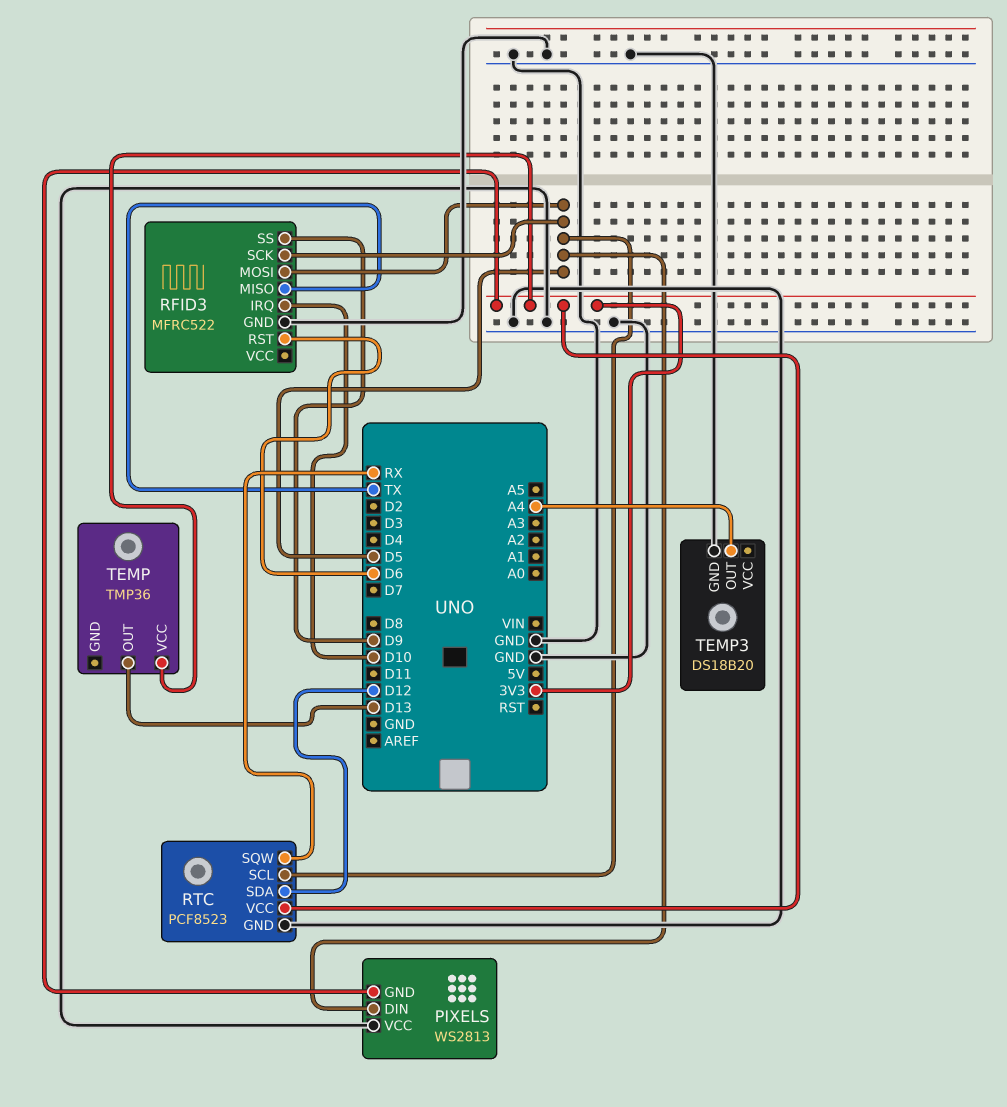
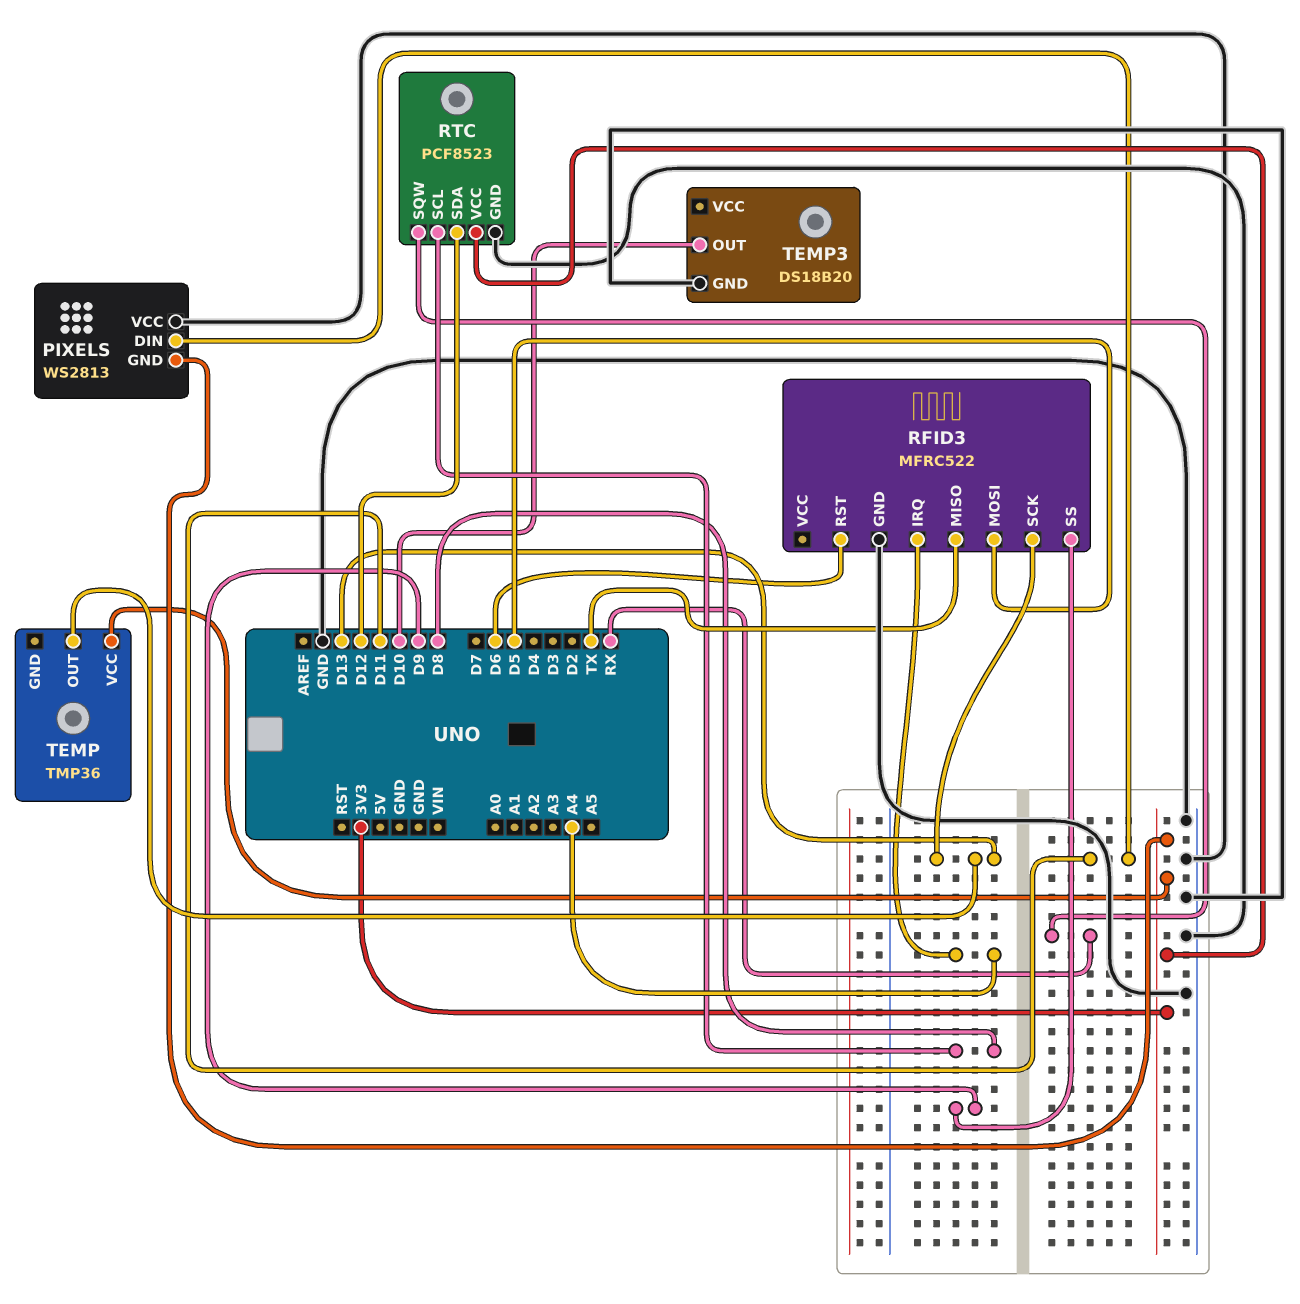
PIXELS pin DIN: D5 -> D11
RFID3 pin IRQ: D10 -> A4
RFID3 pin SCK: D5 -> D13
RTC pin SCL: D5 -> D8
TEMP3 pin OUT: A4 -> D10

